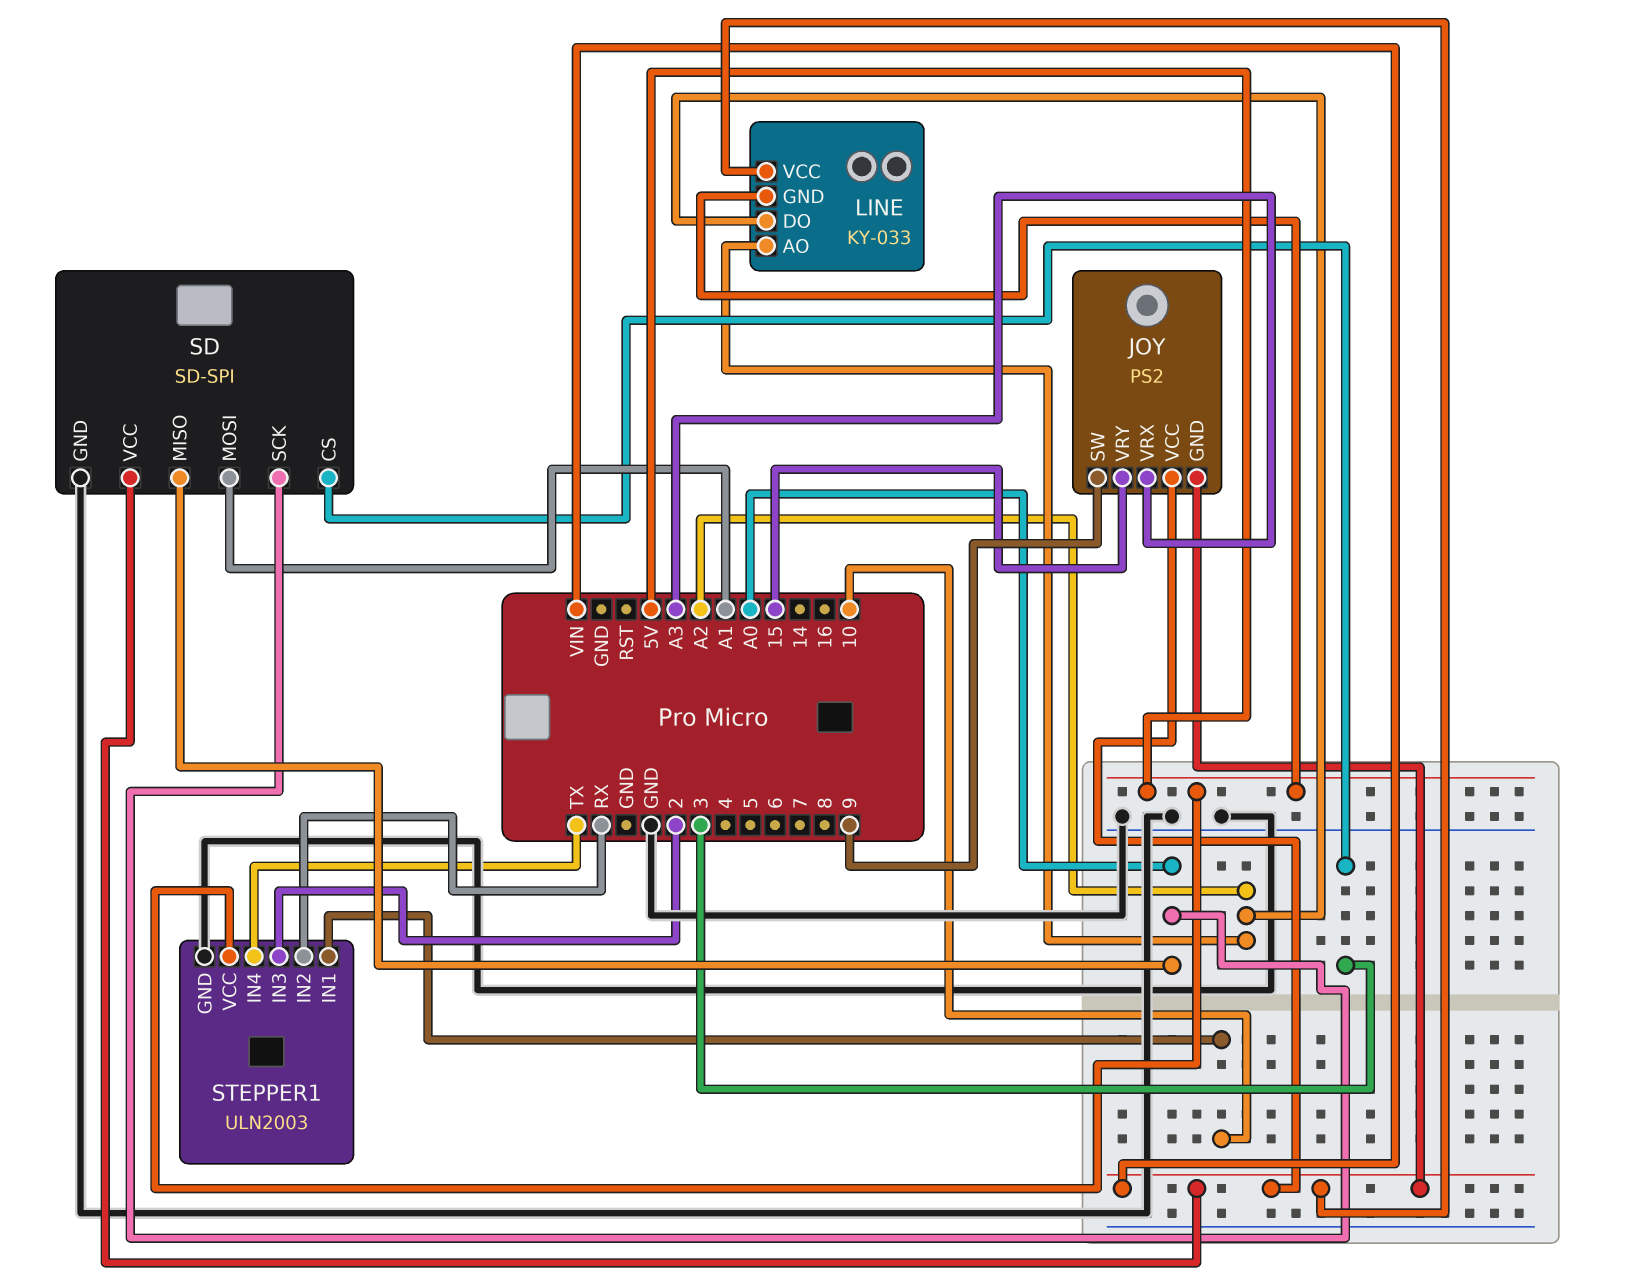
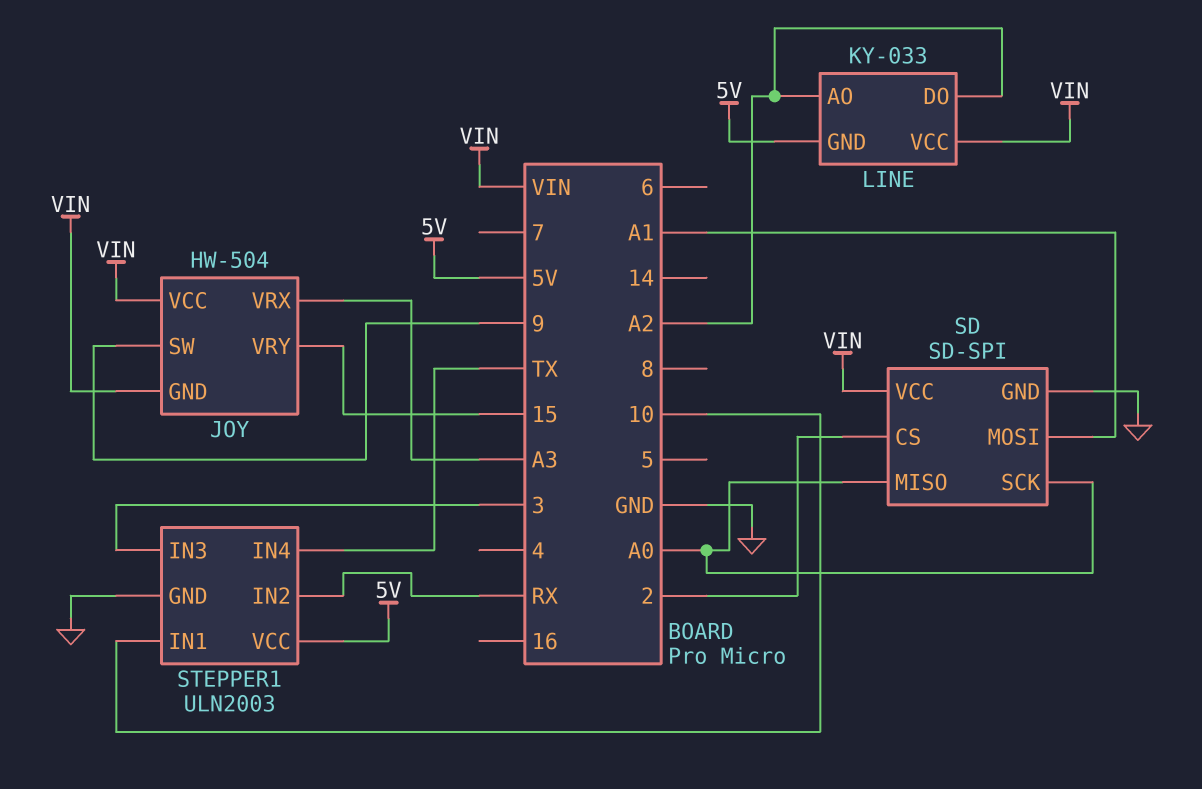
JOY: PS2 -> HW-504
SD pin CS: 3 -> 2
STEPPER1 pin IN3: 2 -> 3

